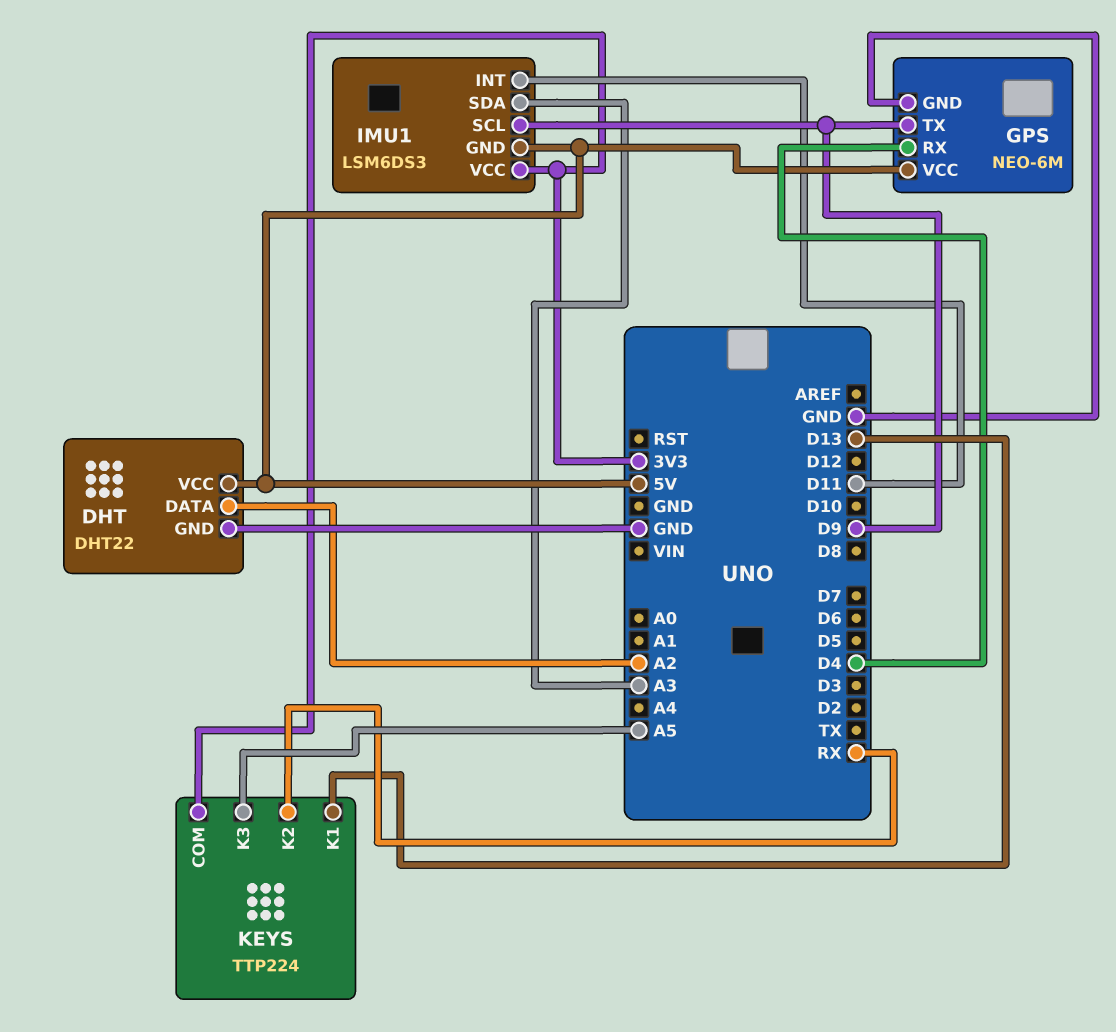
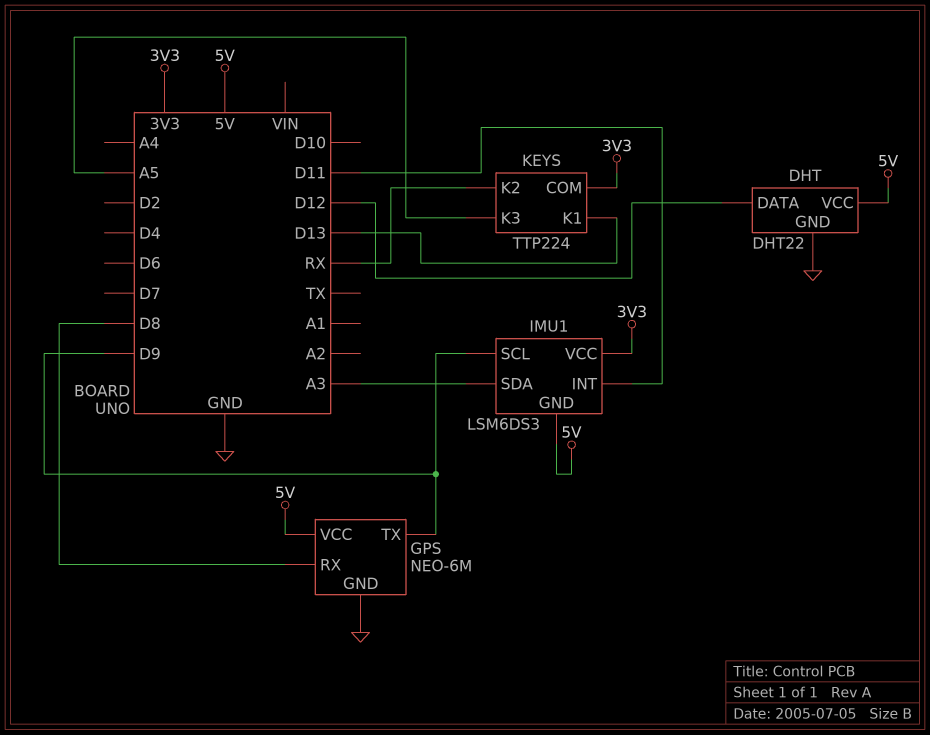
DHT pin DATA: A2 -> D12
GPS pin RX: D4 -> D8

